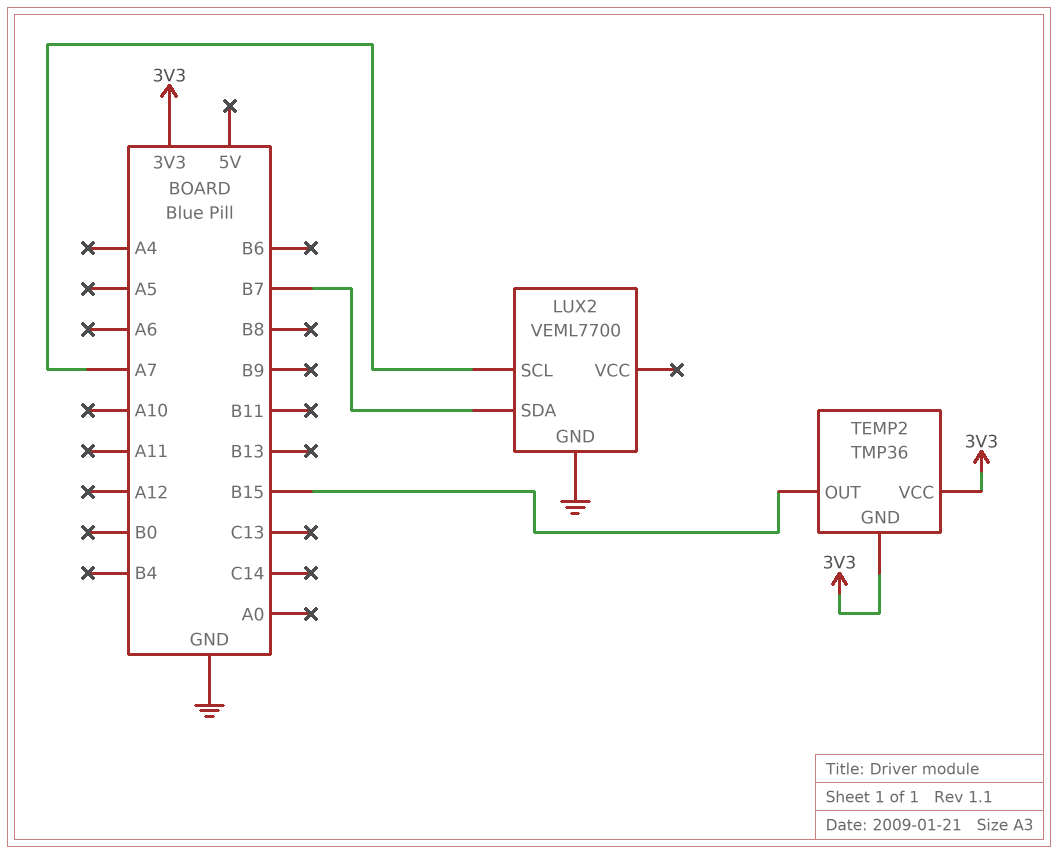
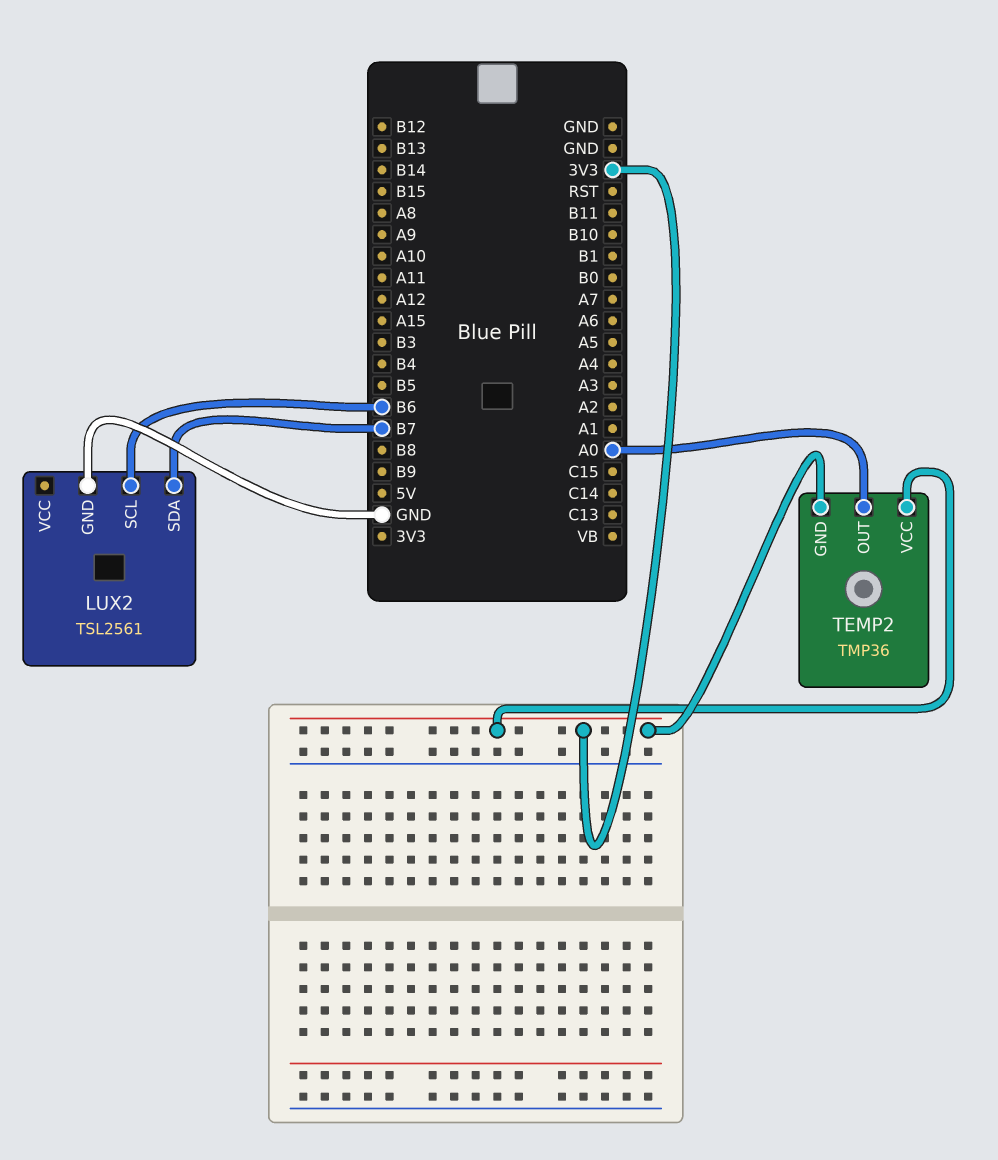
LUX2: VEML7700 -> TSL2561
LUX2 pin SCL: A7 -> B6
TEMP2 pin OUT: B15 -> A0

